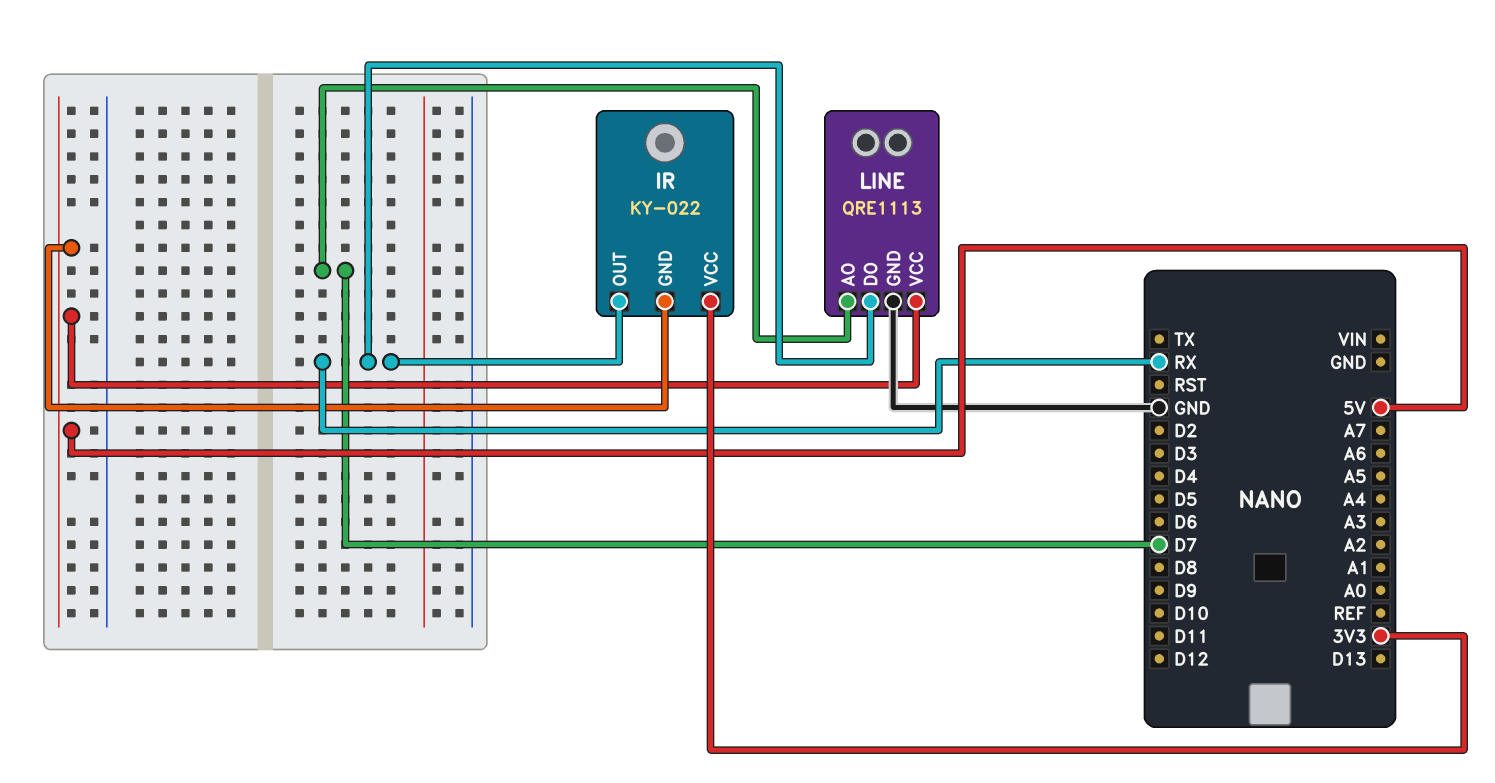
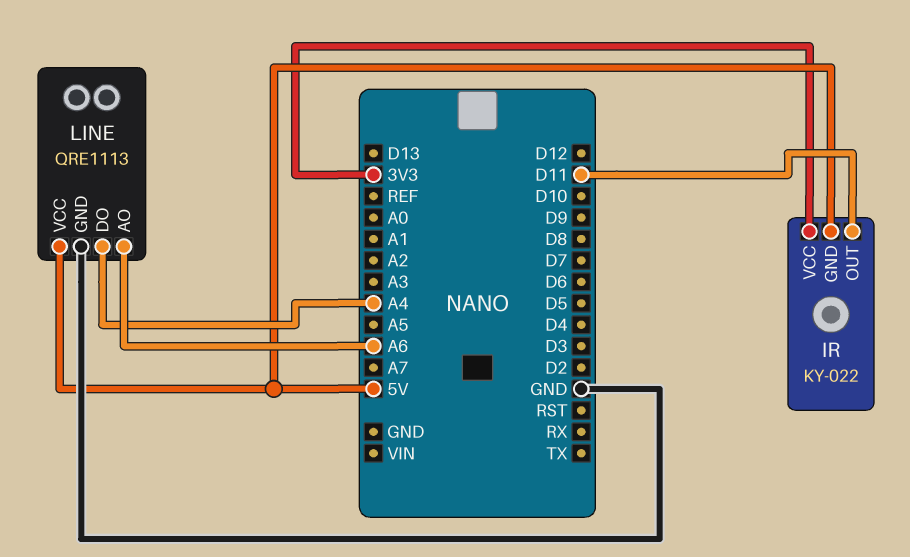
IR pin OUT: RX -> D11
LINE pin AO: D7 -> A6
LINE pin DO: RX -> A4

